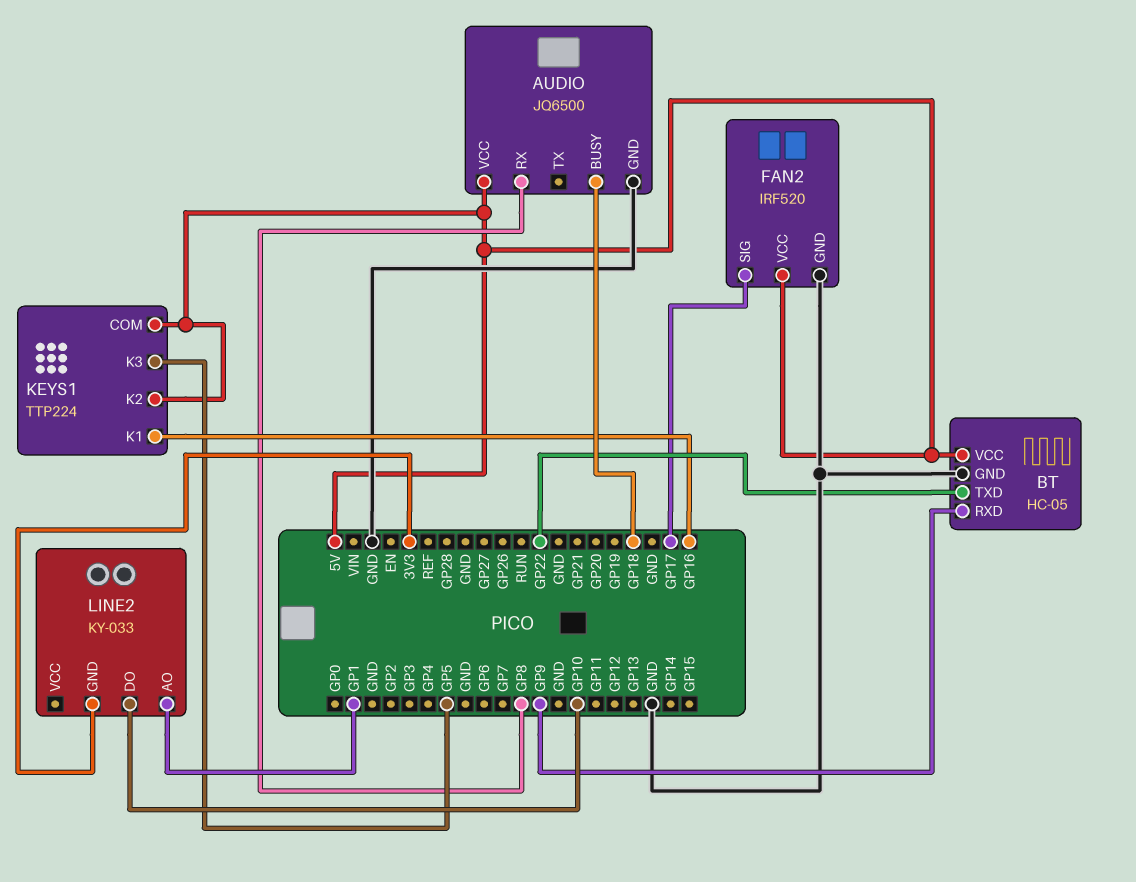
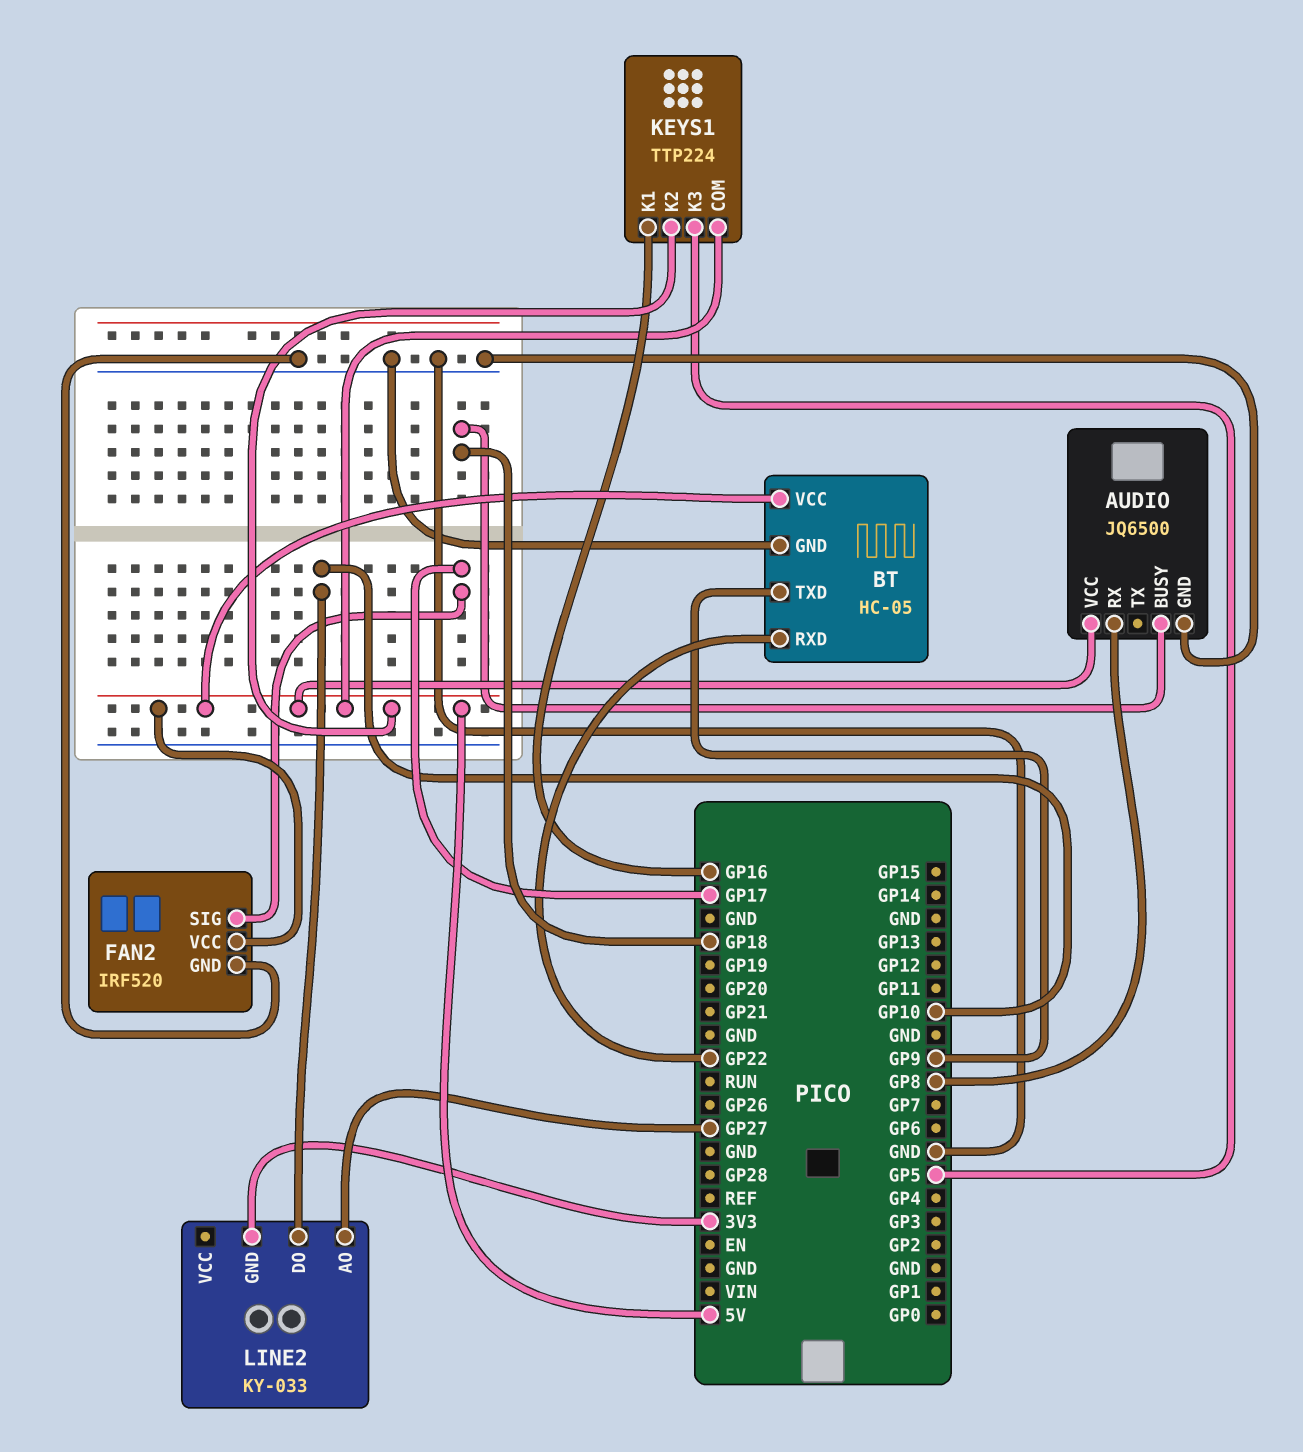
BT pin RXD: GP9 -> GP22
BT pin TXD: GP22 -> GP9
LINE2 pin AO: GP1 -> GP27

